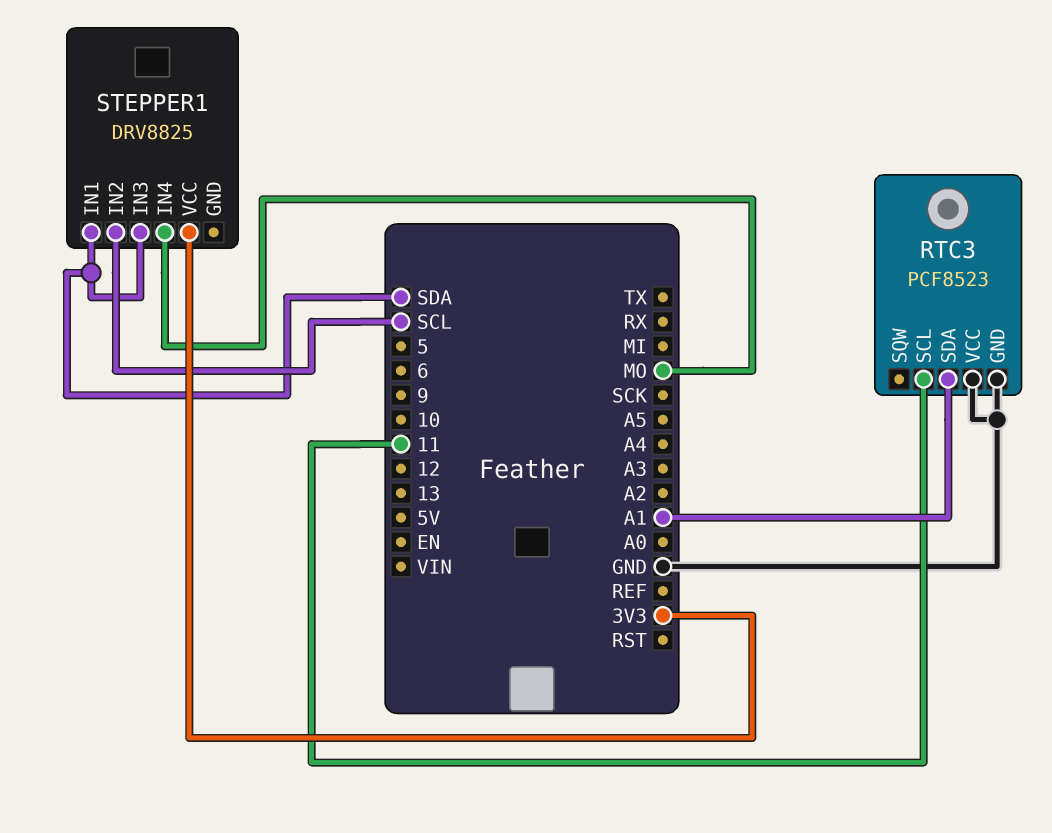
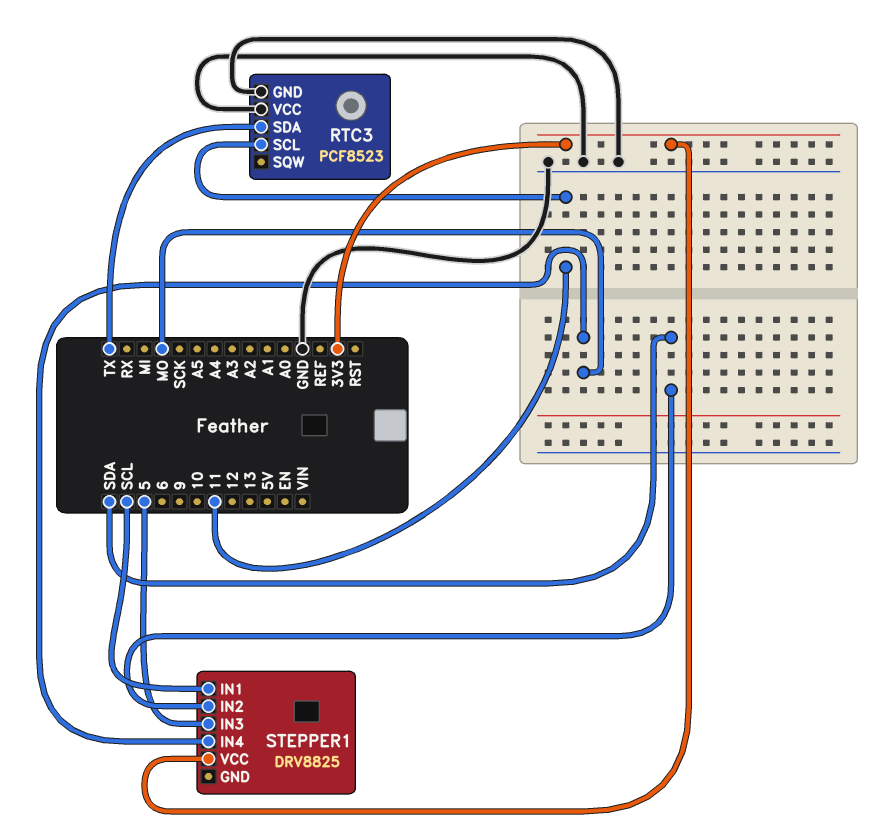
RTC3 pin SDA: A1 -> TX
STEPPER1 pin IN1: SDA -> SCL
STEPPER1 pin IN2: SCL -> SDA
STEPPER1 pin IN3: SDA -> 5

